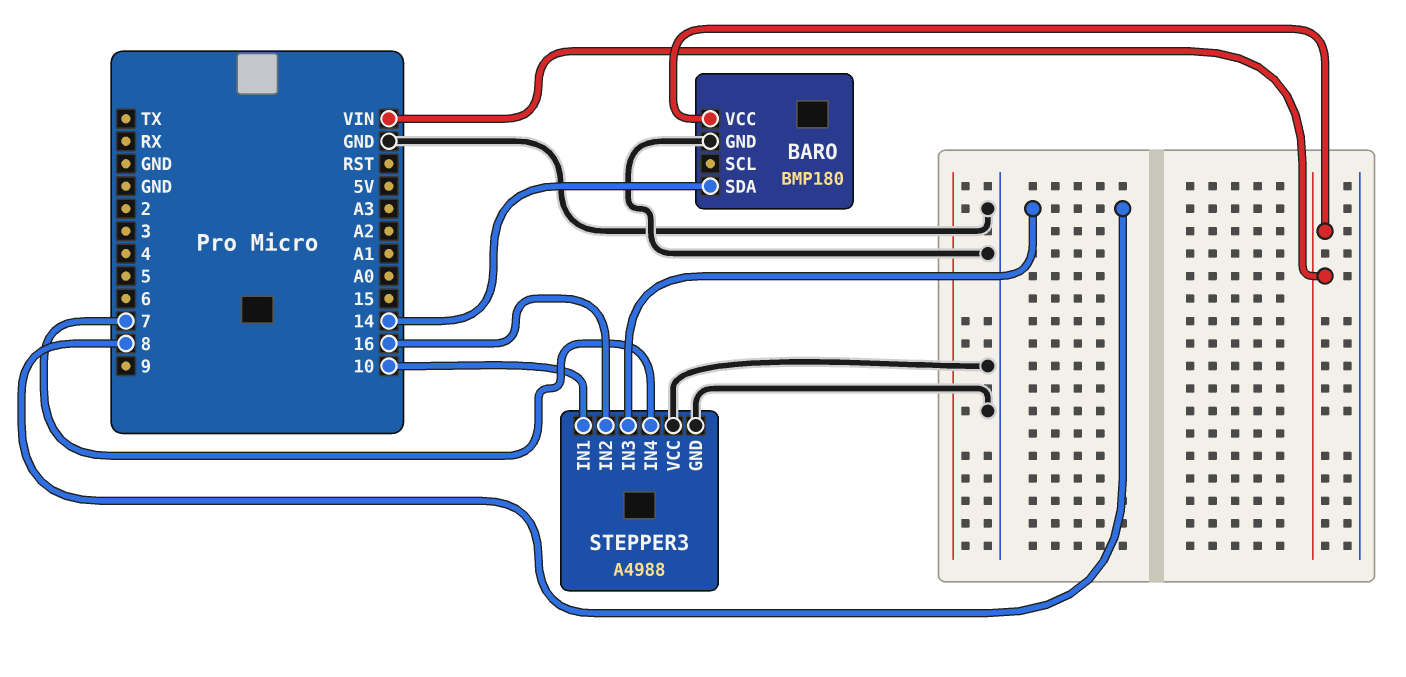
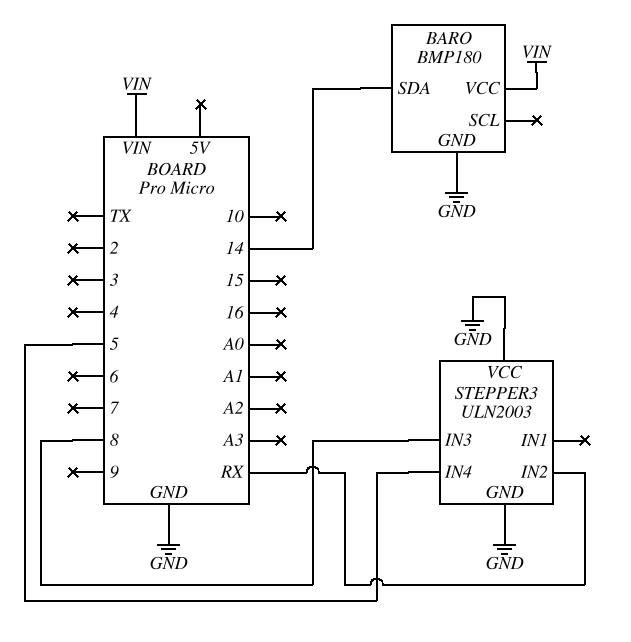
STEPPER3: A4988 -> ULN2003
STEPPER3 pin IN1: 10 -> none
STEPPER3 pin IN2: 16 -> RX
STEPPER3 pin IN4: 7 -> 5

